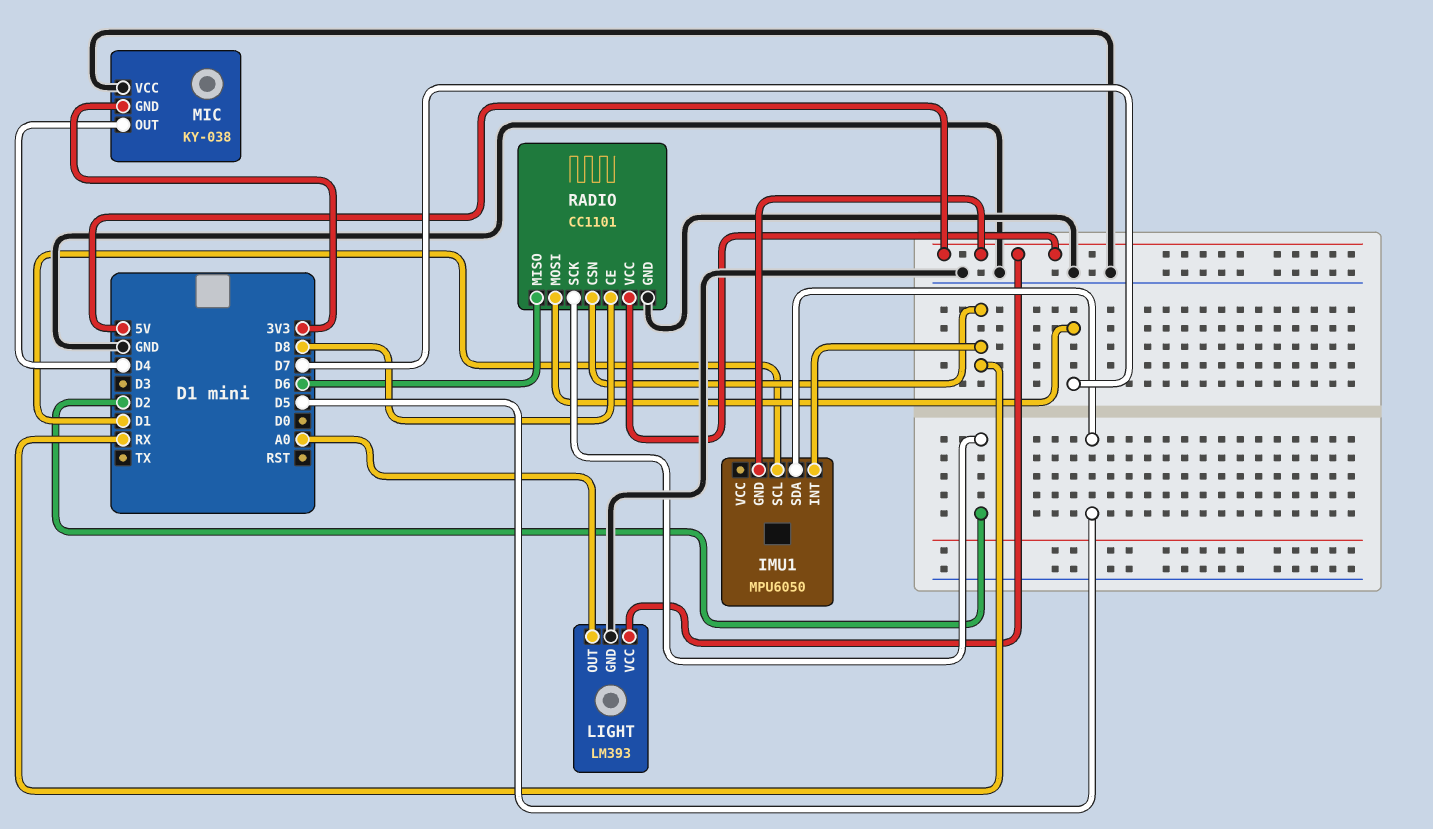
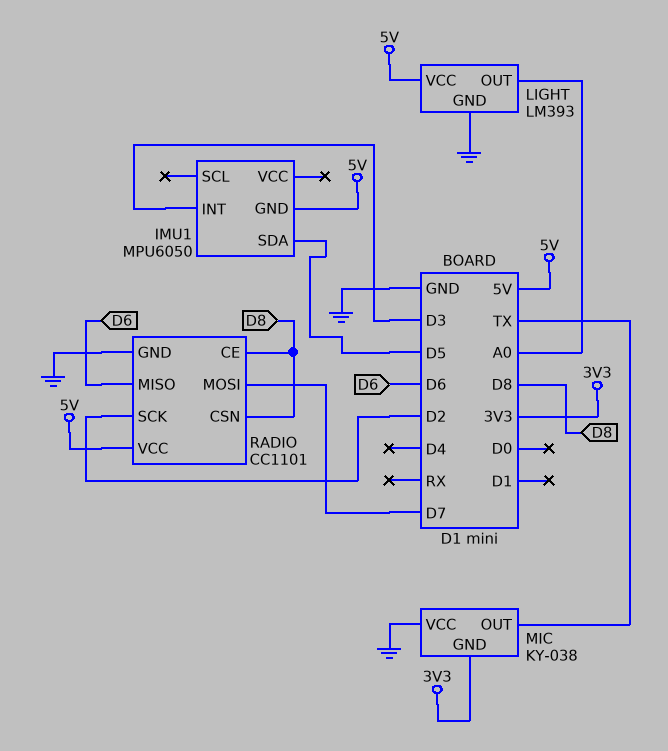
IMU1 pin INT: RX -> D3
IMU1 pin SCL: D1 -> none
MIC pin OUT: D4 -> TX
RADIO pin CSN: RX -> D8

